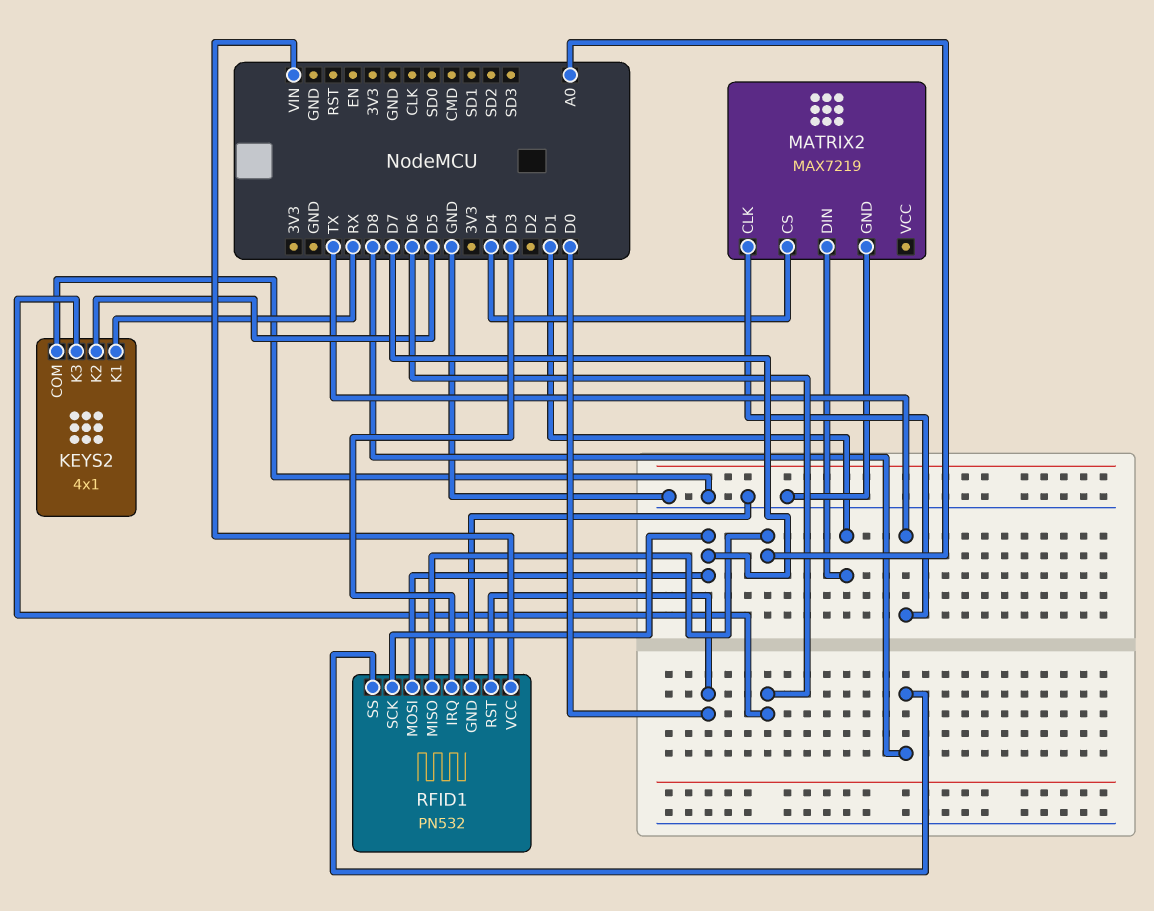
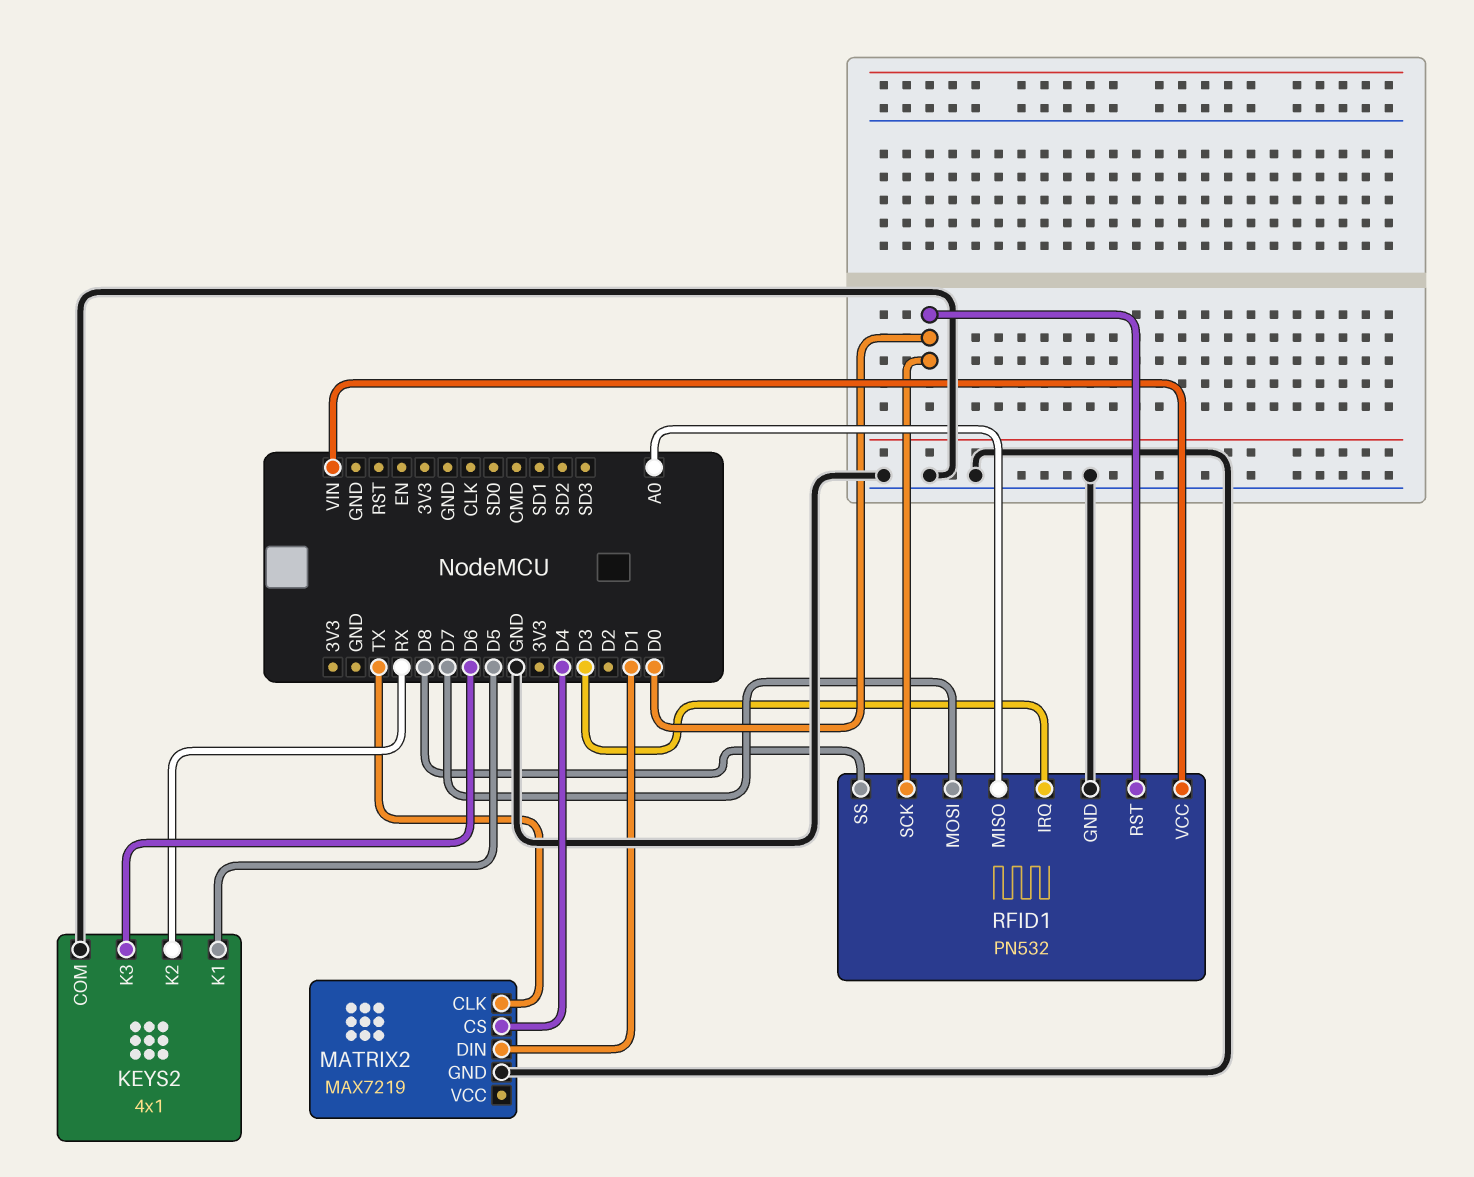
KEYS2 pin K1: RX -> D5
KEYS2 pin K2: D5 -> RX
RFID1 pin SCK: D7 -> D0

